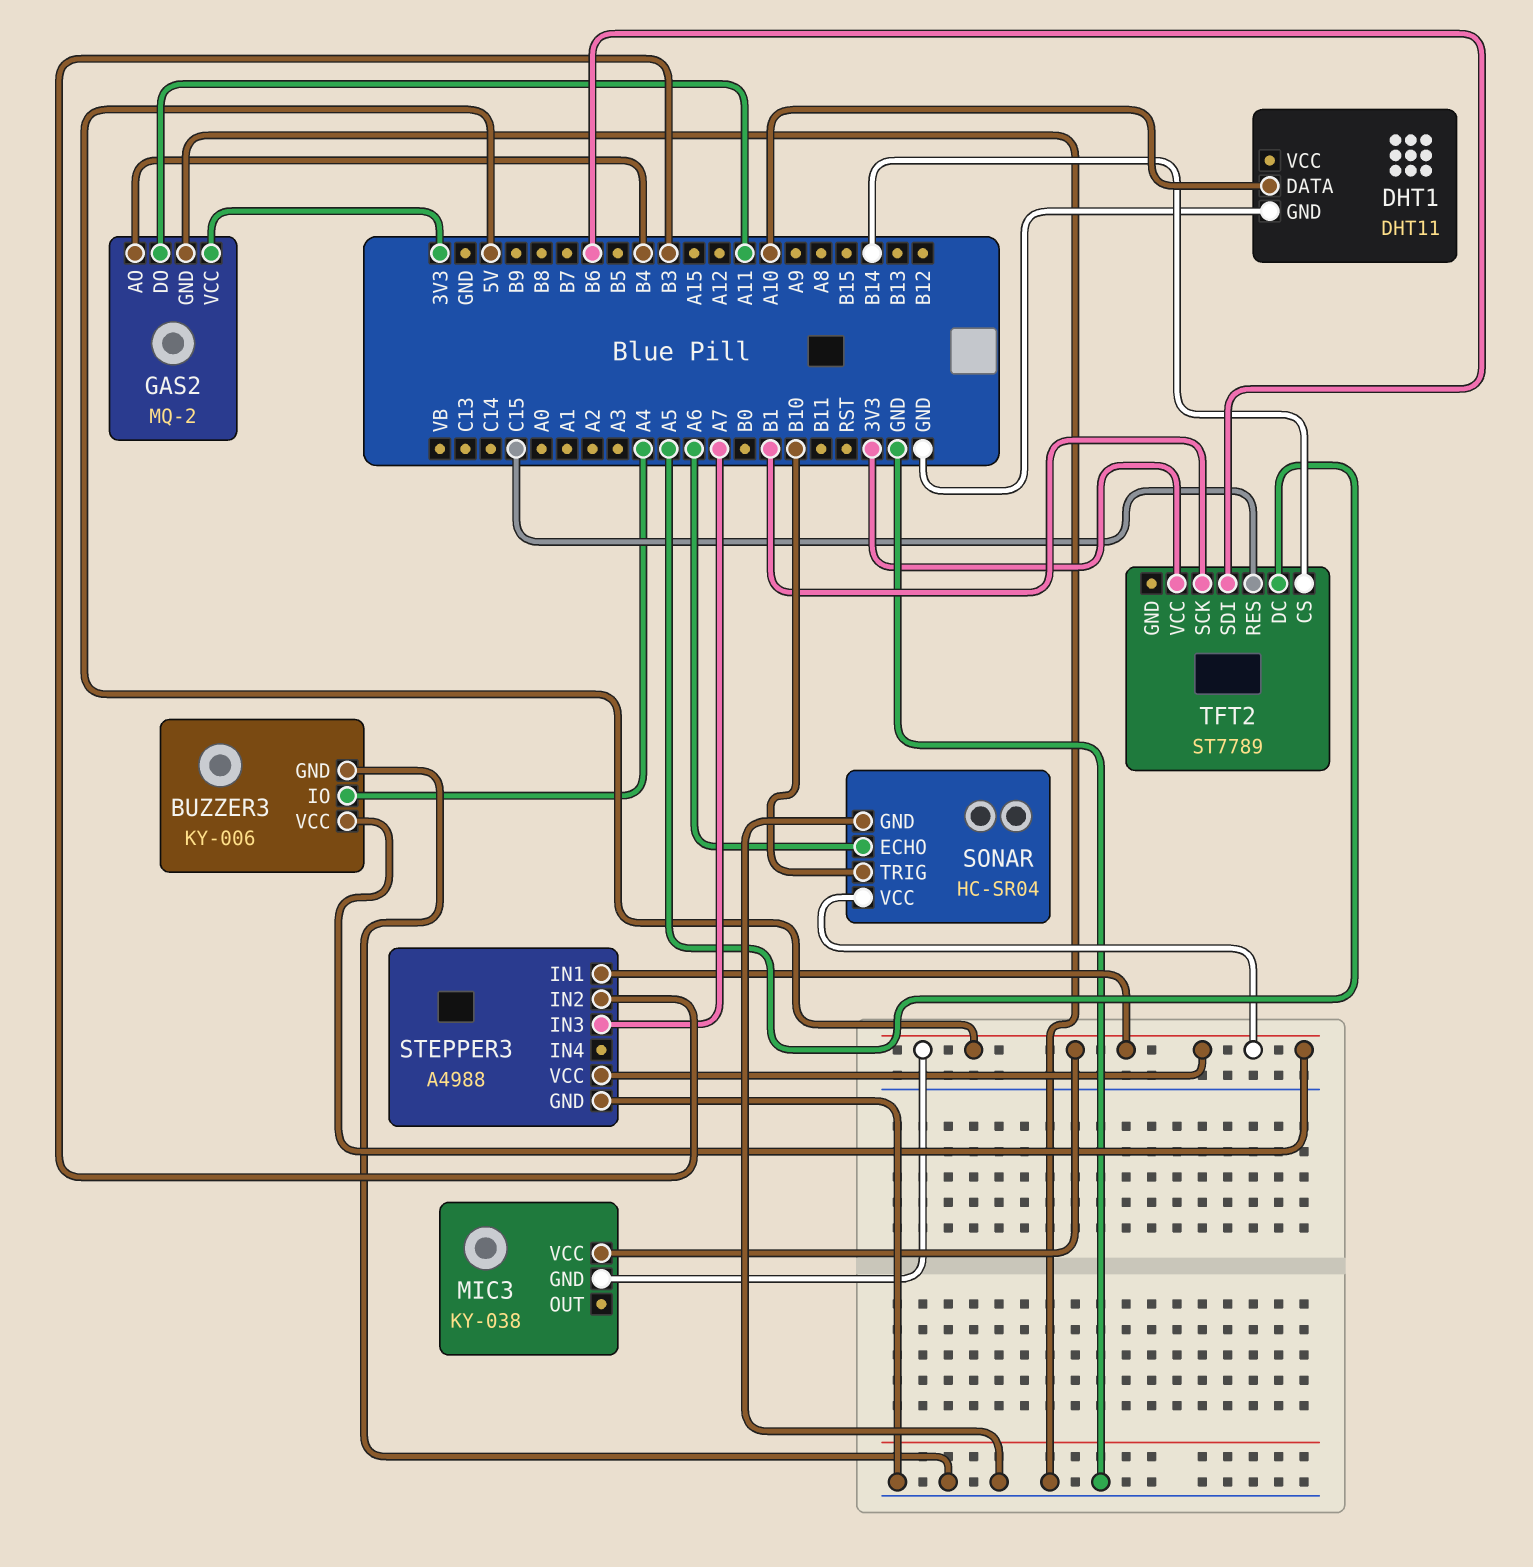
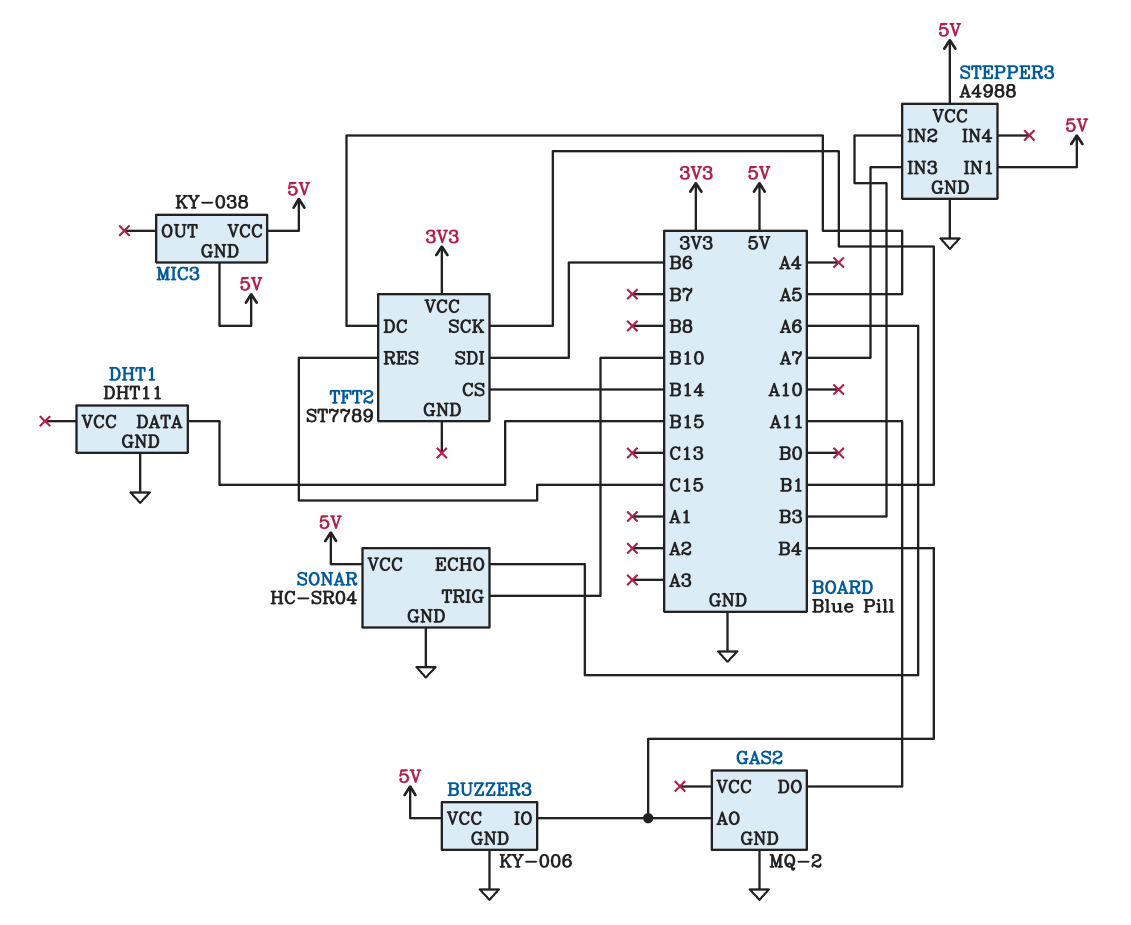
BUZZER3 pin IO: A4 -> B4
DHT1 pin DATA: A10 -> B15
GAS2 pin VCC: 3V3 -> none

